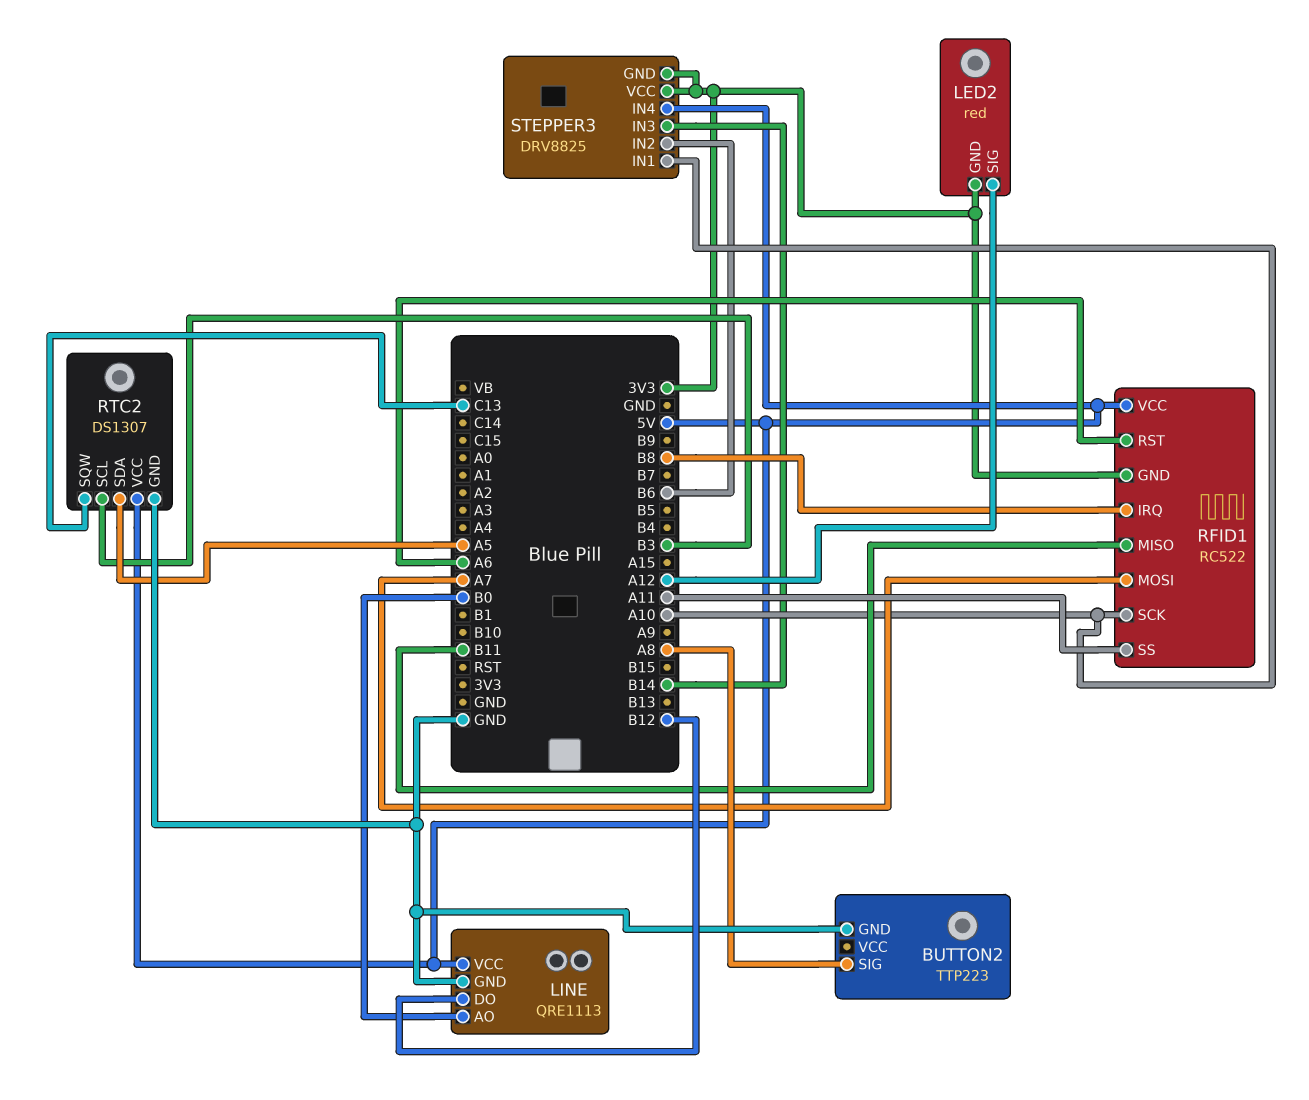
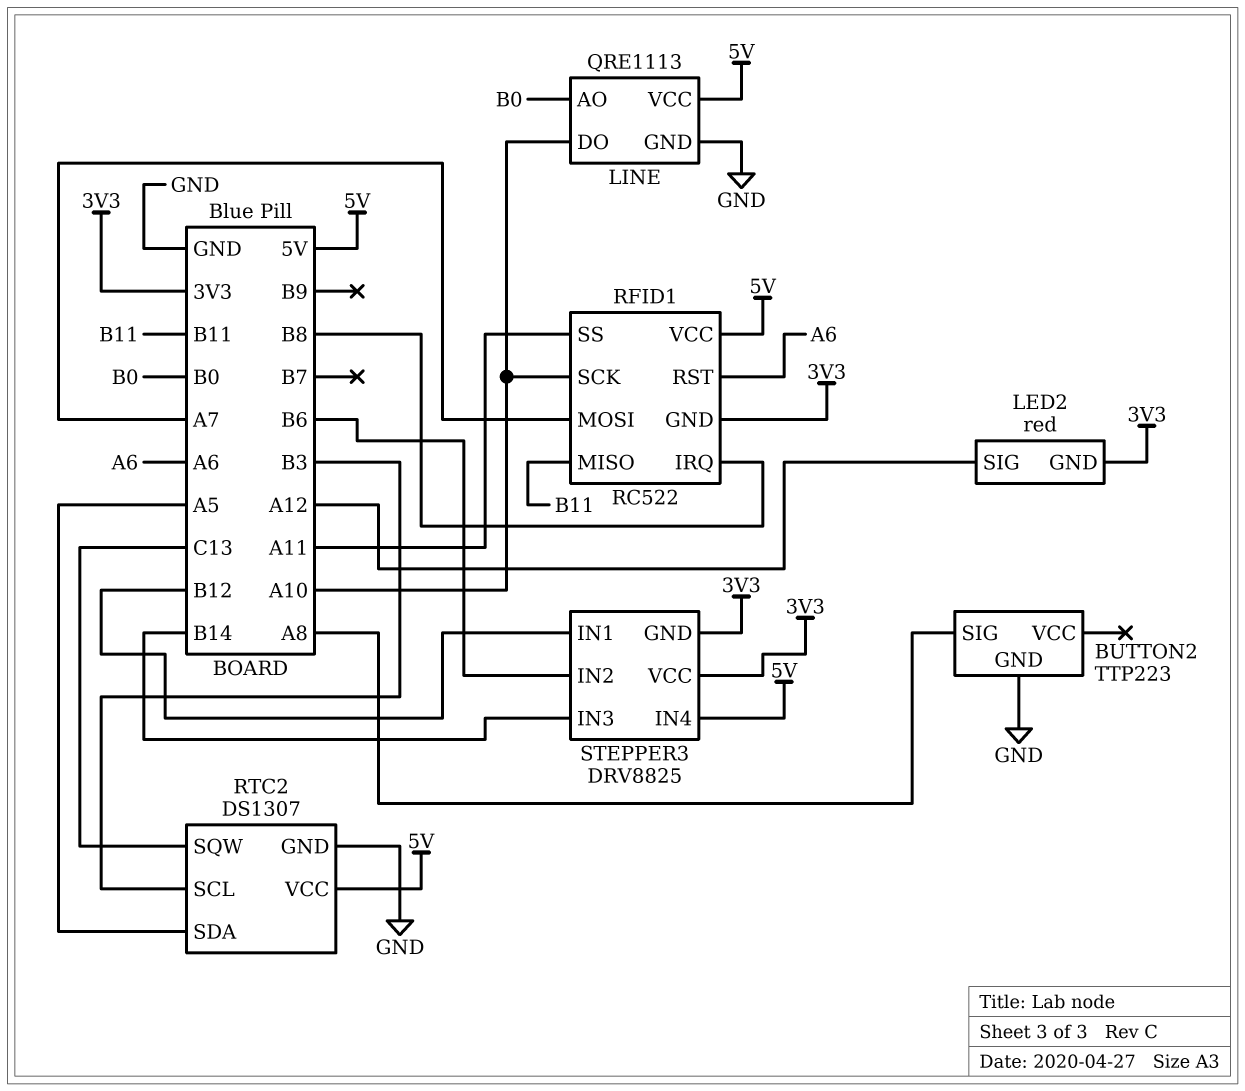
LINE pin DO: B12 -> A10
STEPPER3 pin IN1: A10 -> B12

